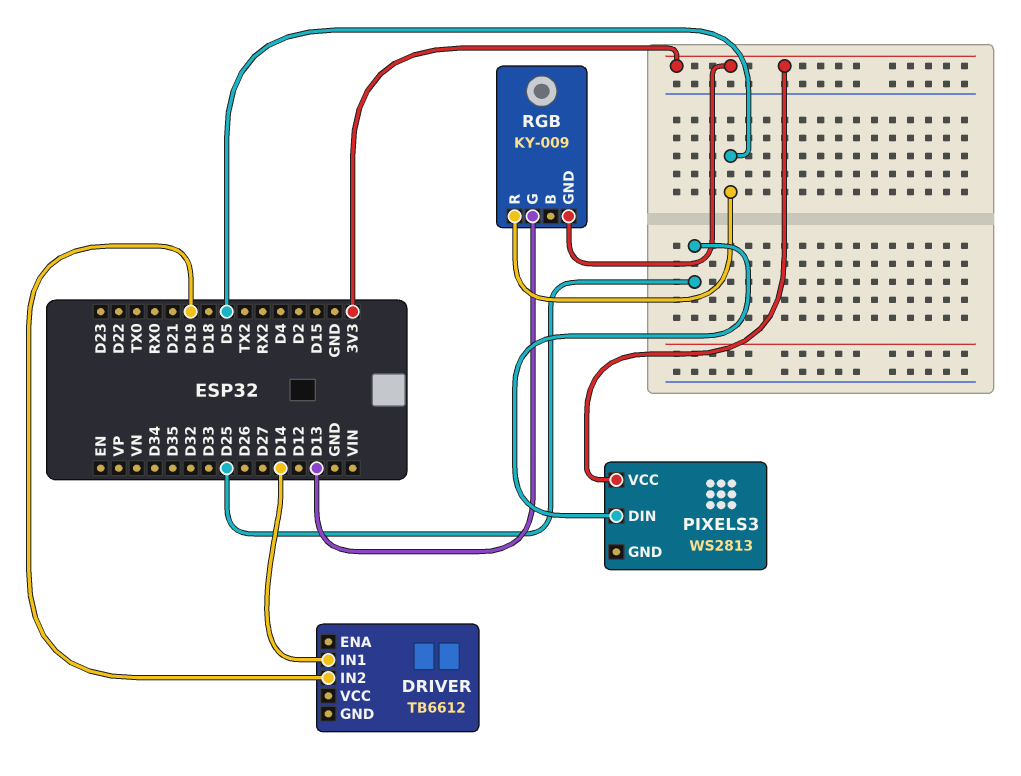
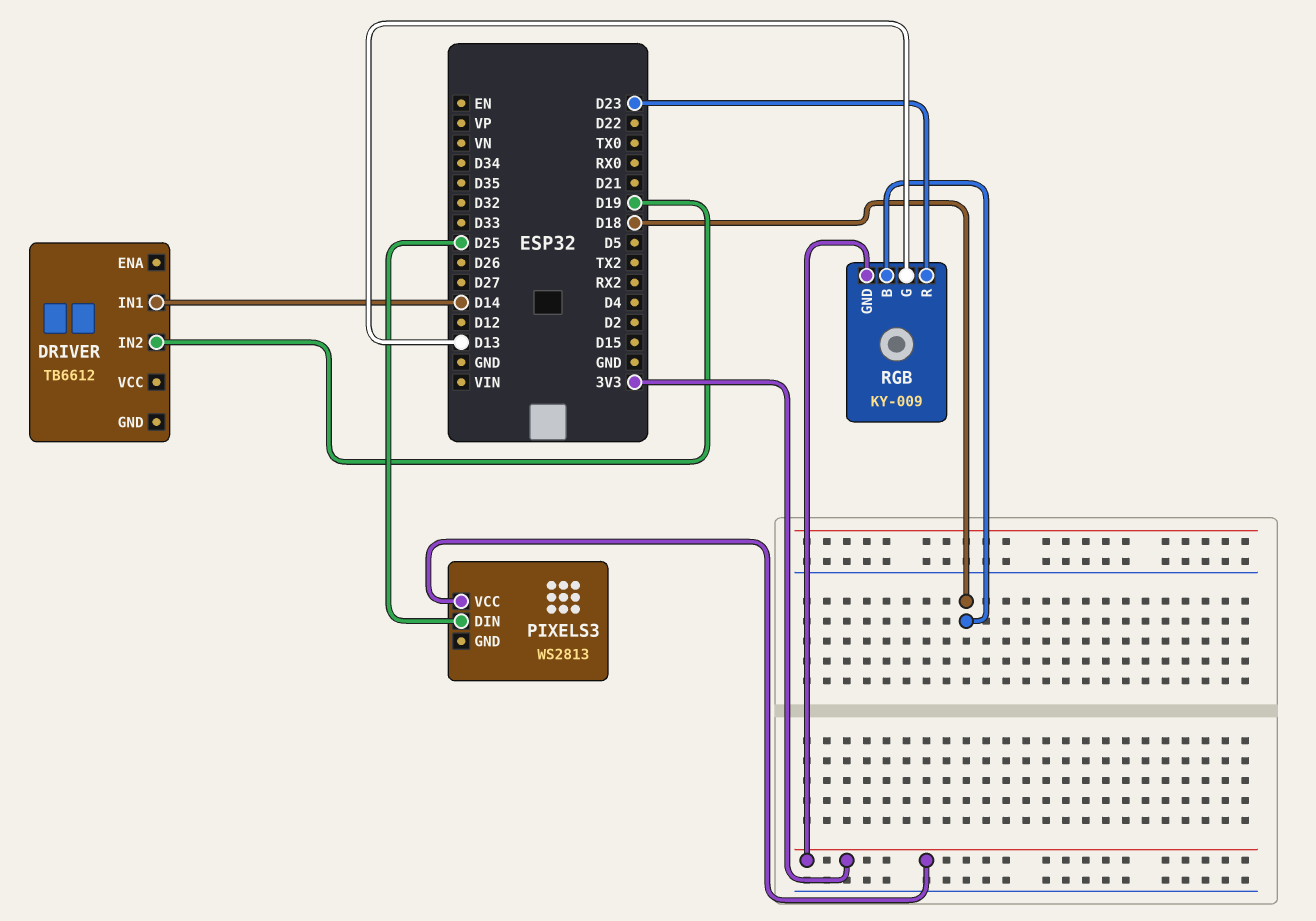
RGB pin B: none -> D18
RGB pin R: D5 -> D23

